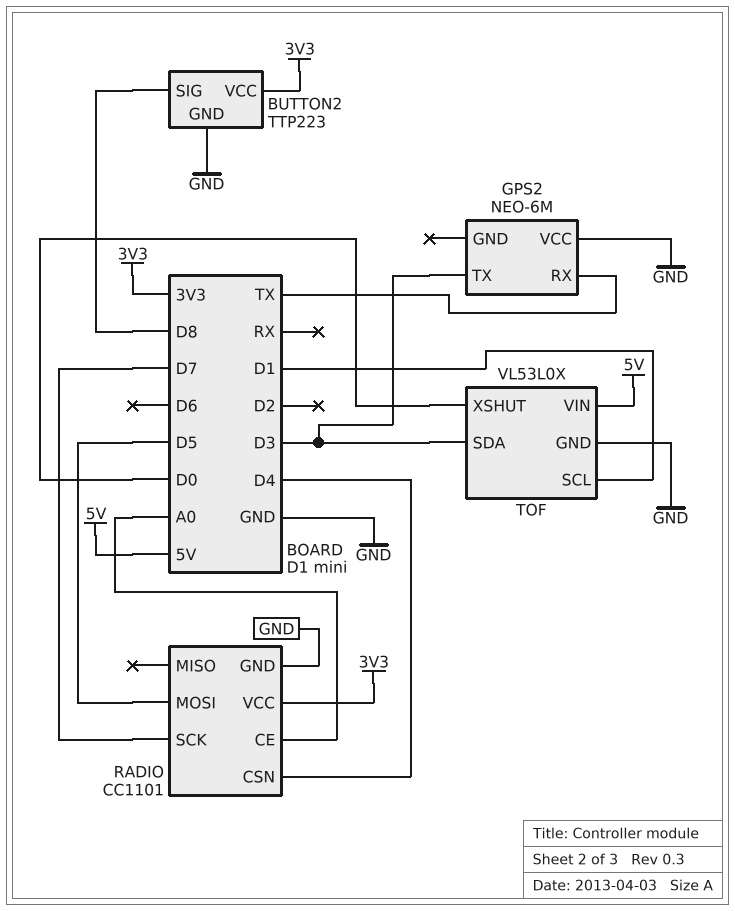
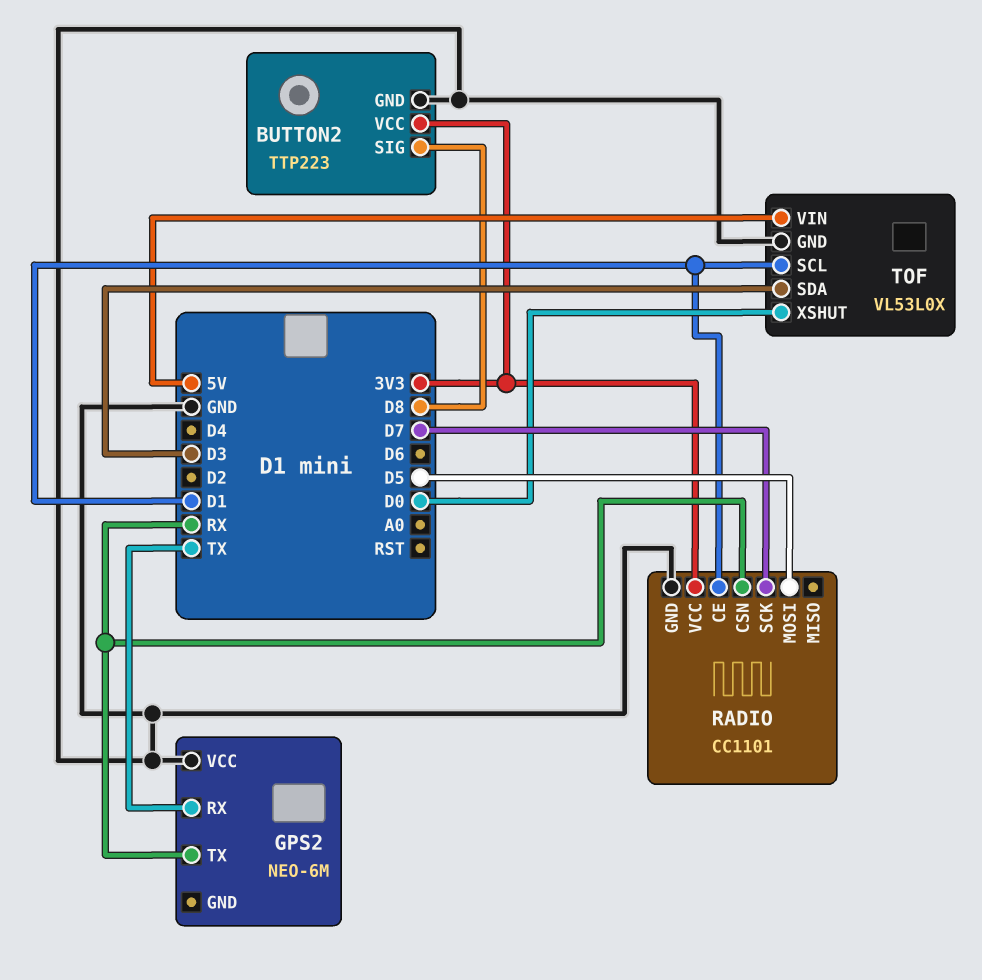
GPS2 pin TX: D3 -> RX
RADIO pin CE: A0 -> D1
RADIO pin CSN: D4 -> RX

